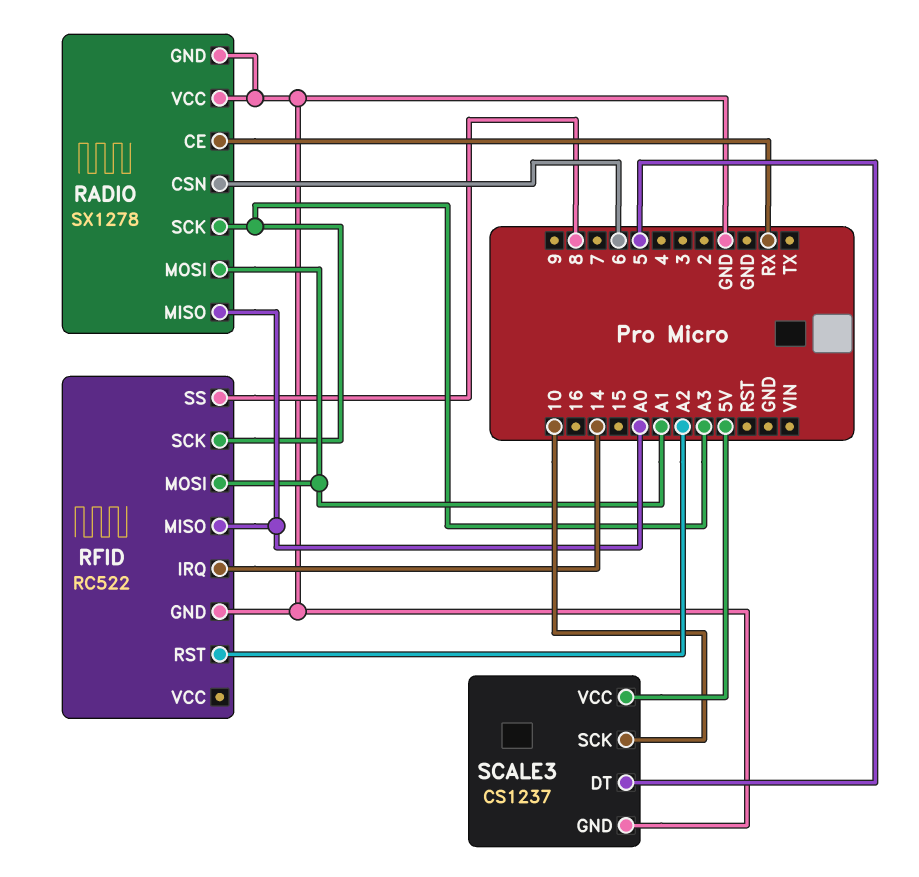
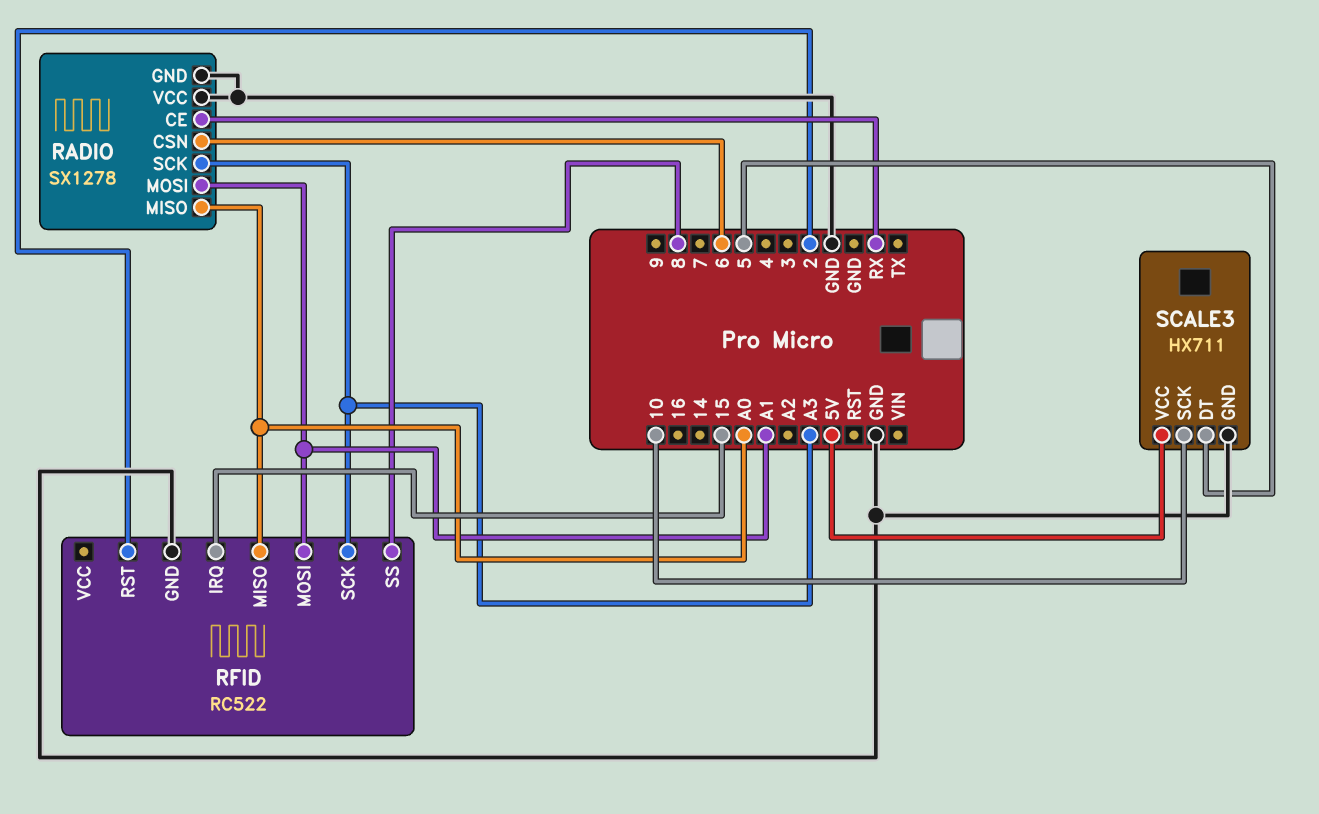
RFID pin IRQ: 14 -> 15
RFID pin RST: A2 -> 2
SCALE3: CS1237 -> HX711

